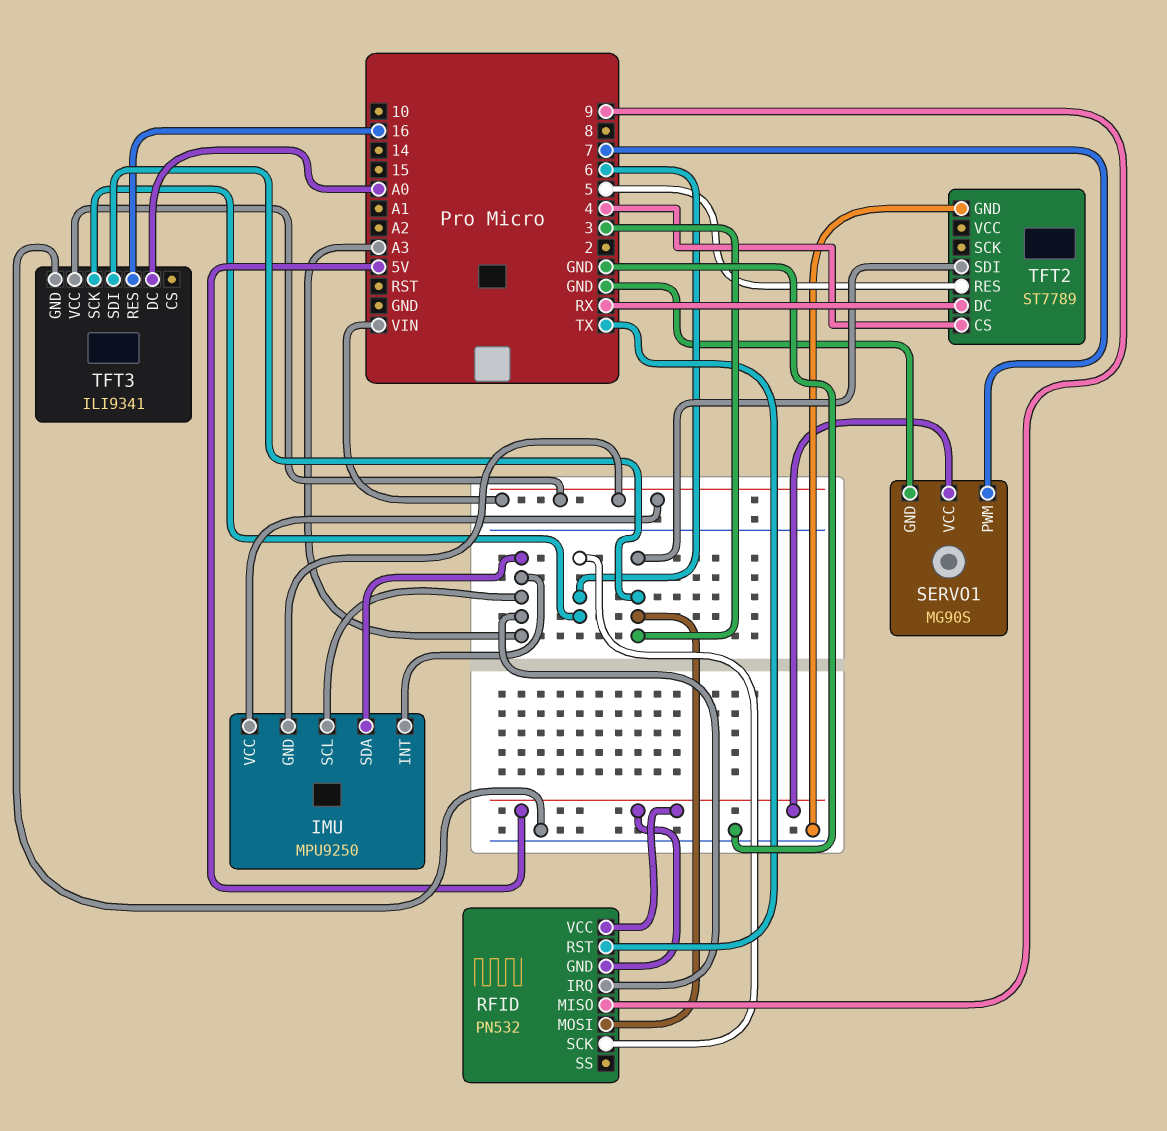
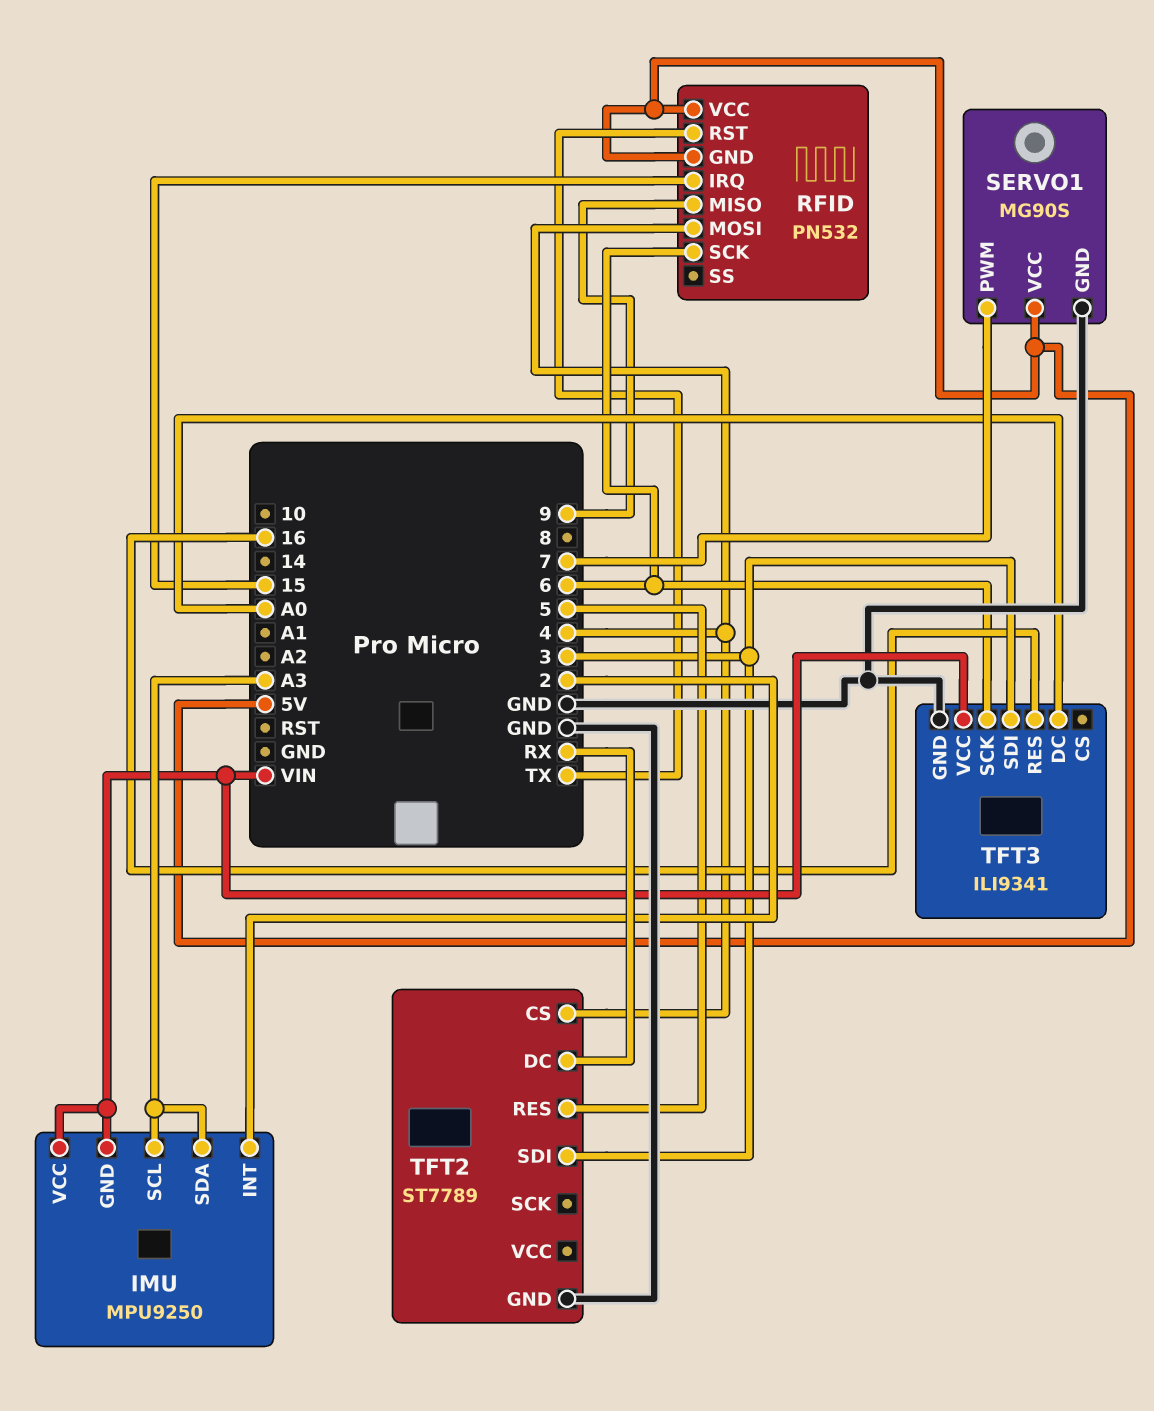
IMU pin INT: A3 -> 2
RFID pin IRQ: A3 -> 15
RFID pin MOSI: 3 -> 4

